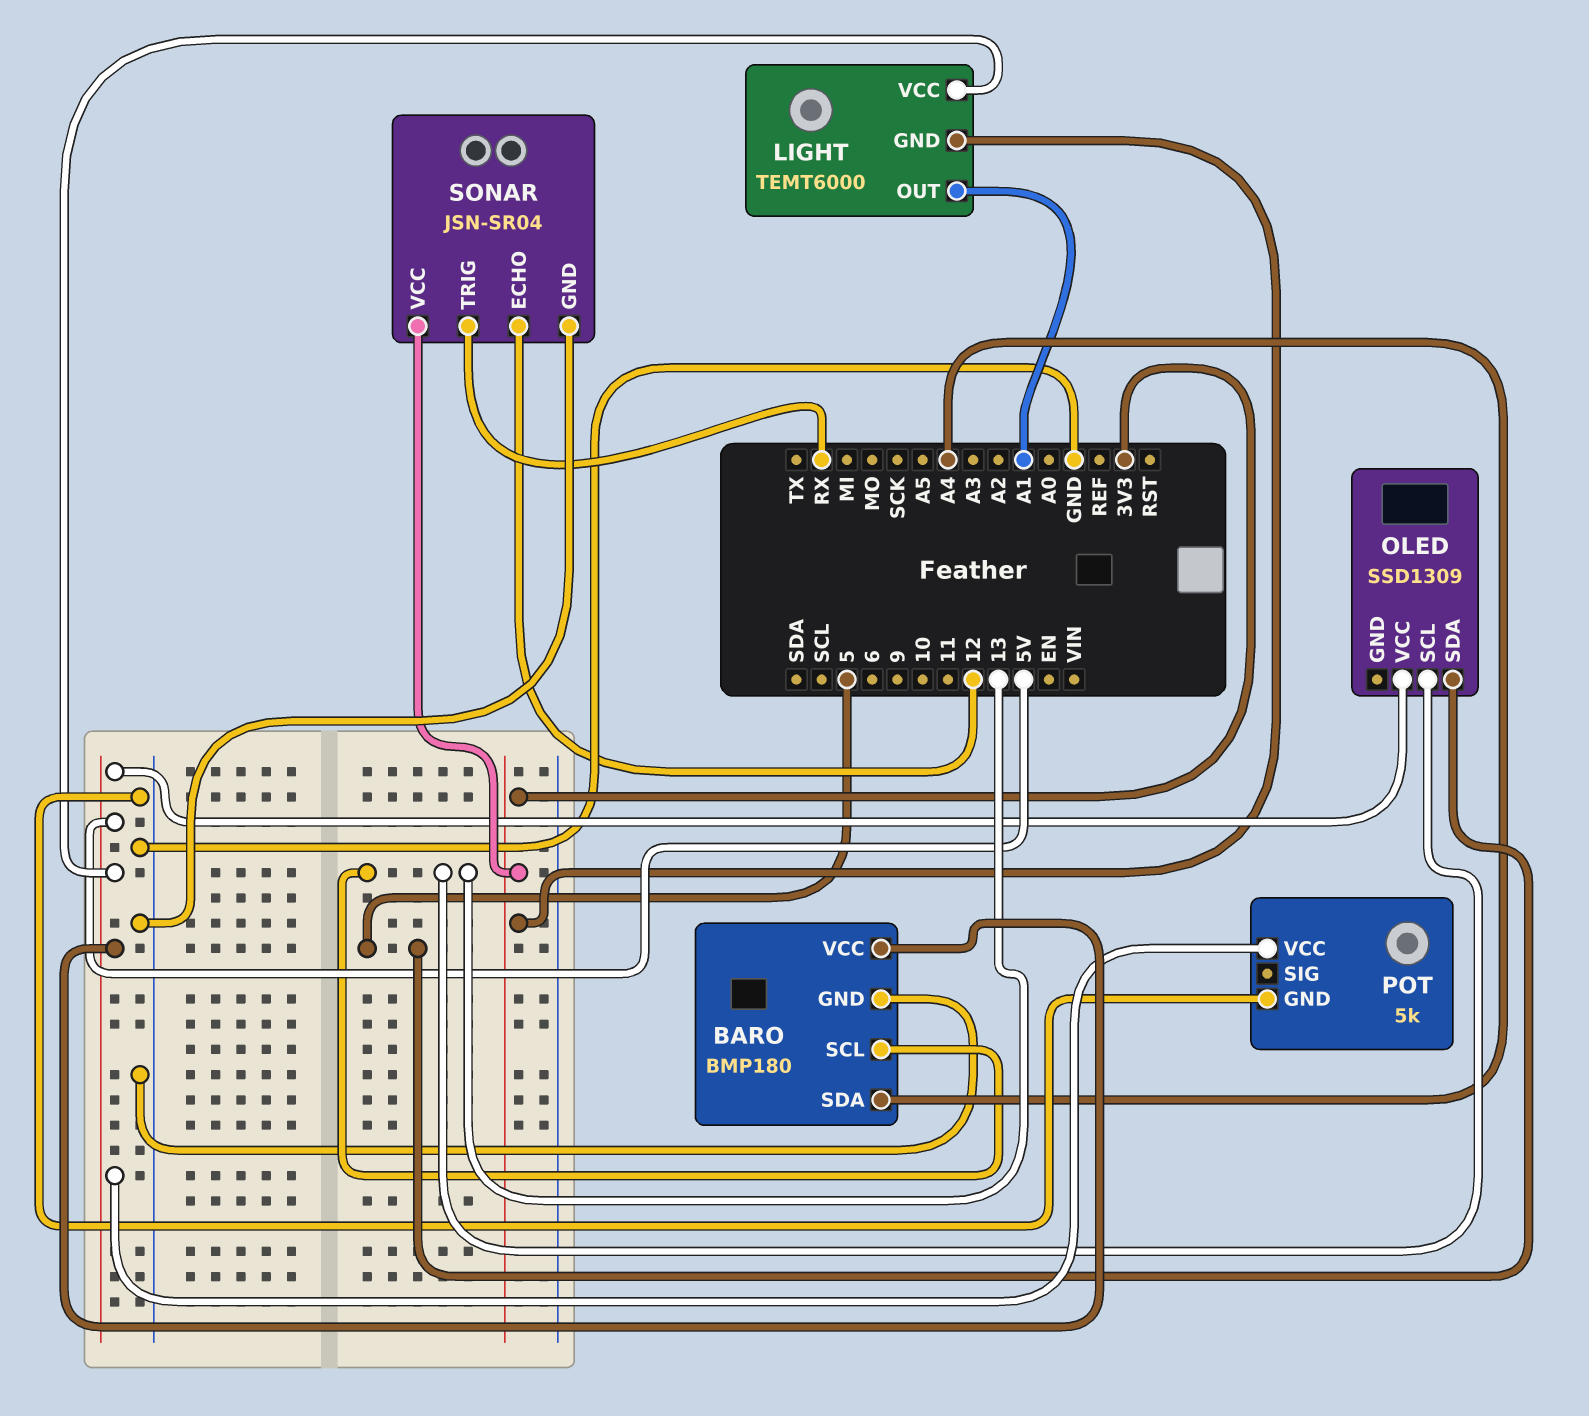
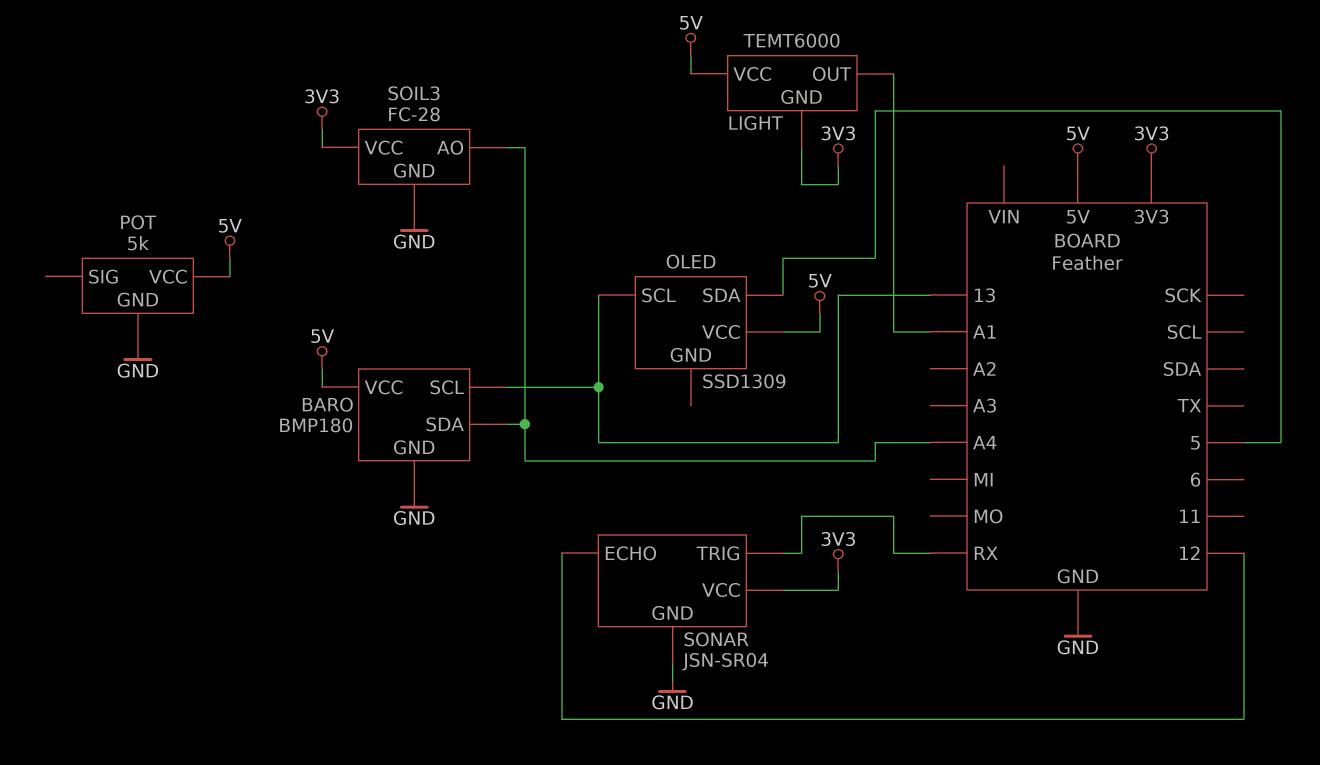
SOIL3: none -> FC-28
SOIL3 pin AO: none -> A4
SOIL3 pin GND: none -> GND
SOIL3 pin VCC: none -> 3V3

